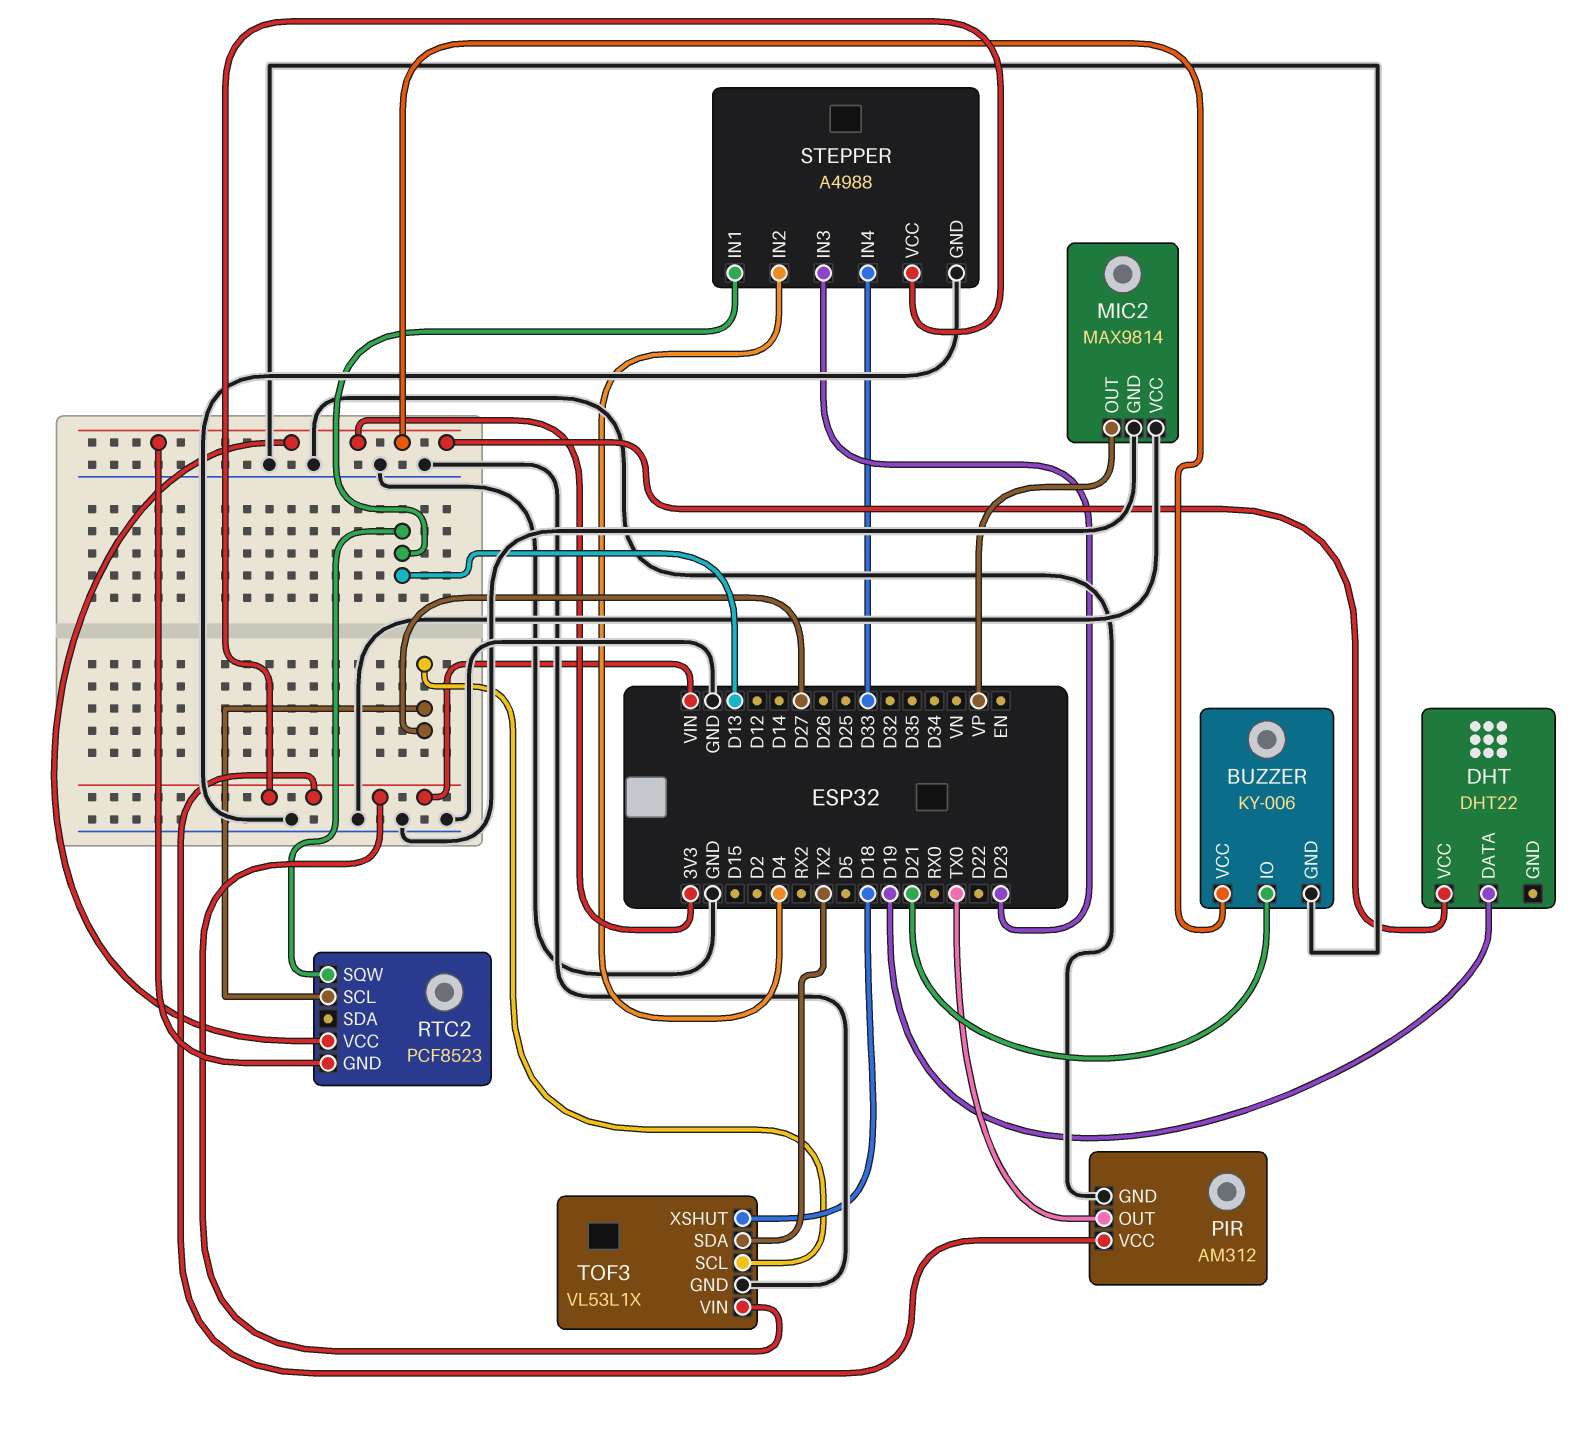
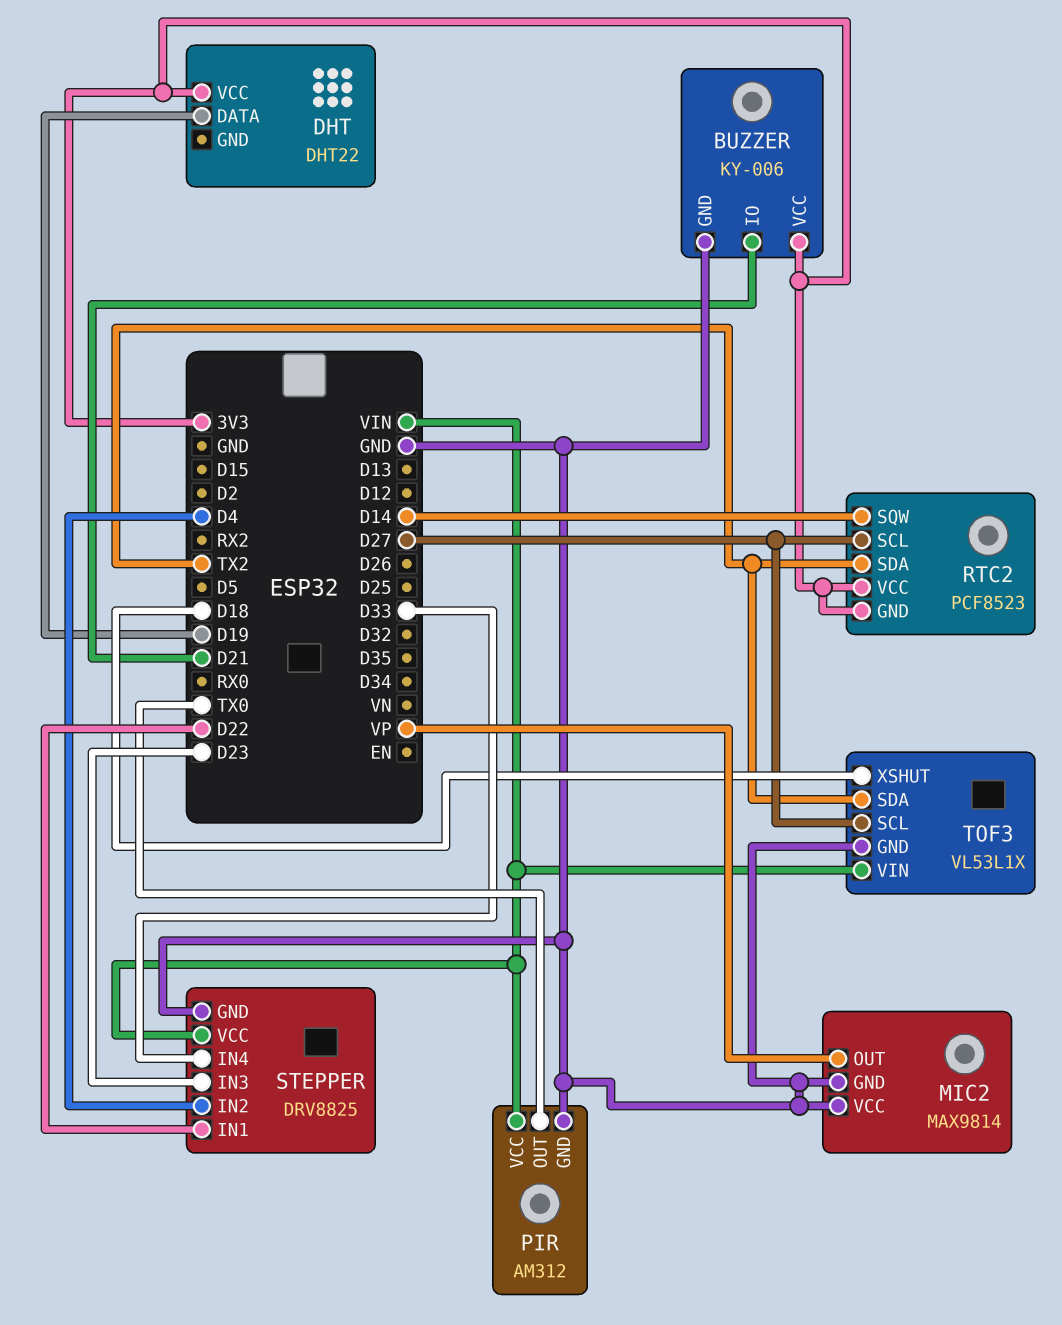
RTC2 pin SDA: none -> TX2
RTC2 pin SQW: D13 -> D14
STEPPER: A4988 -> DRV8825
STEPPER pin IN1: D13 -> D22

